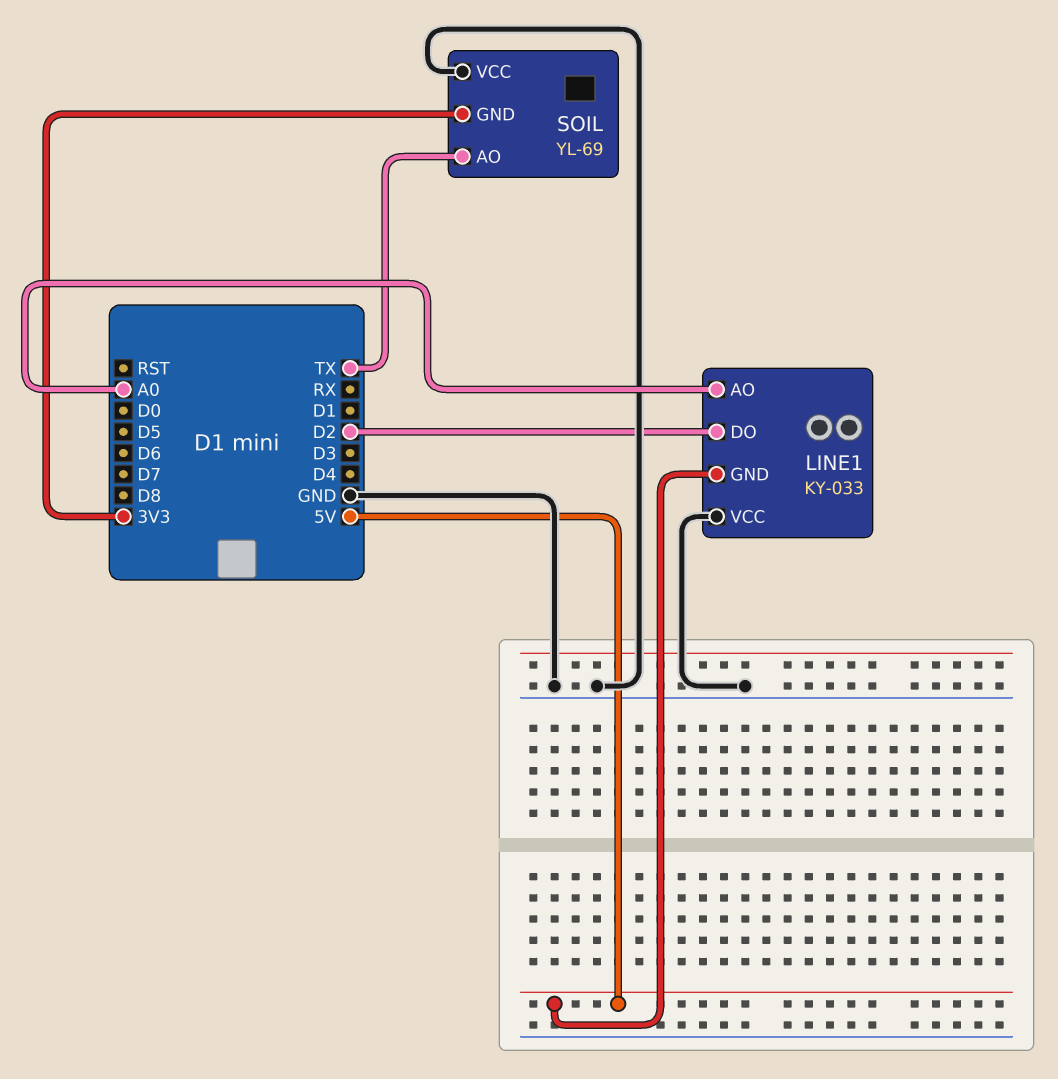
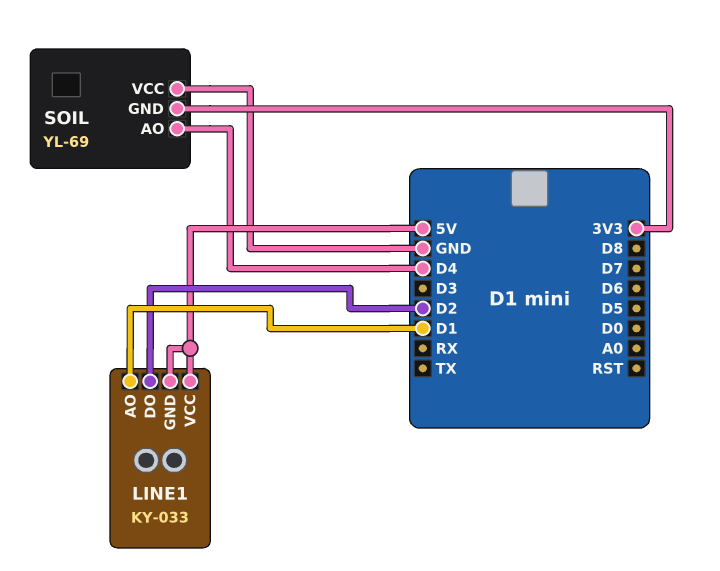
LINE1 pin AO: A0 -> D1
LINE1 pin VCC: GND -> 5V
SOIL pin AO: TX -> D4

